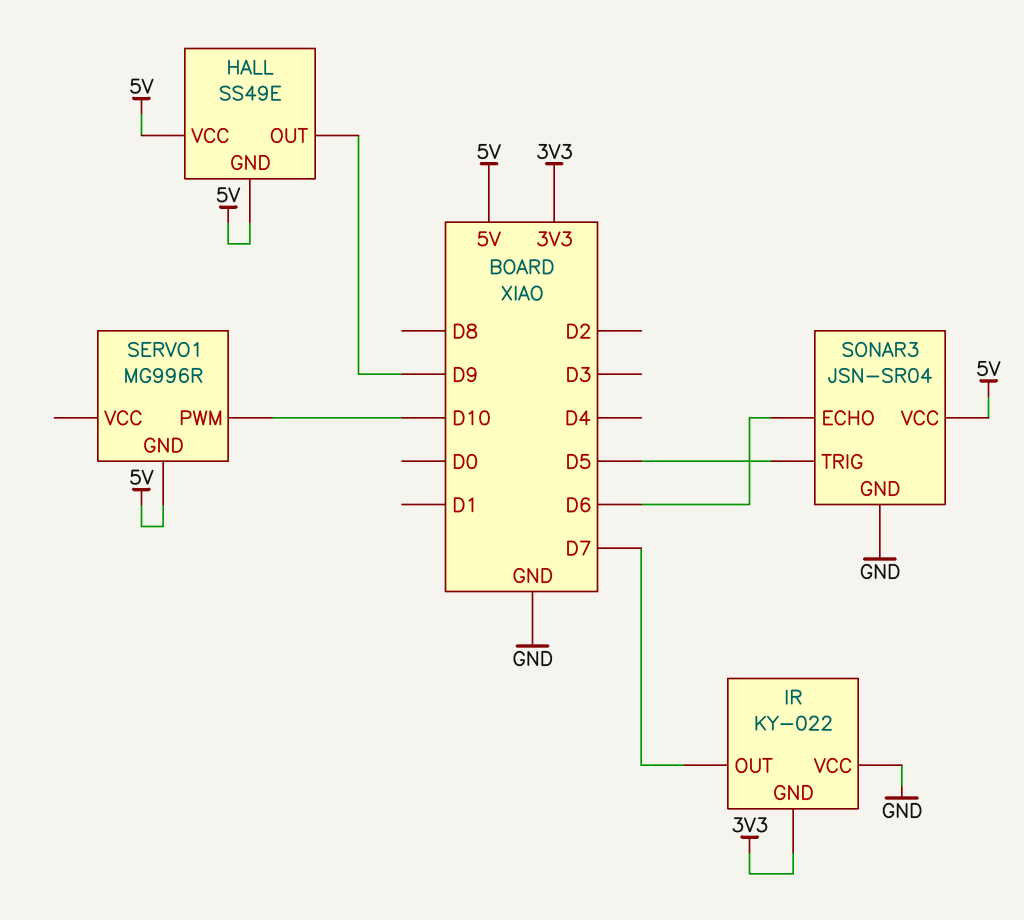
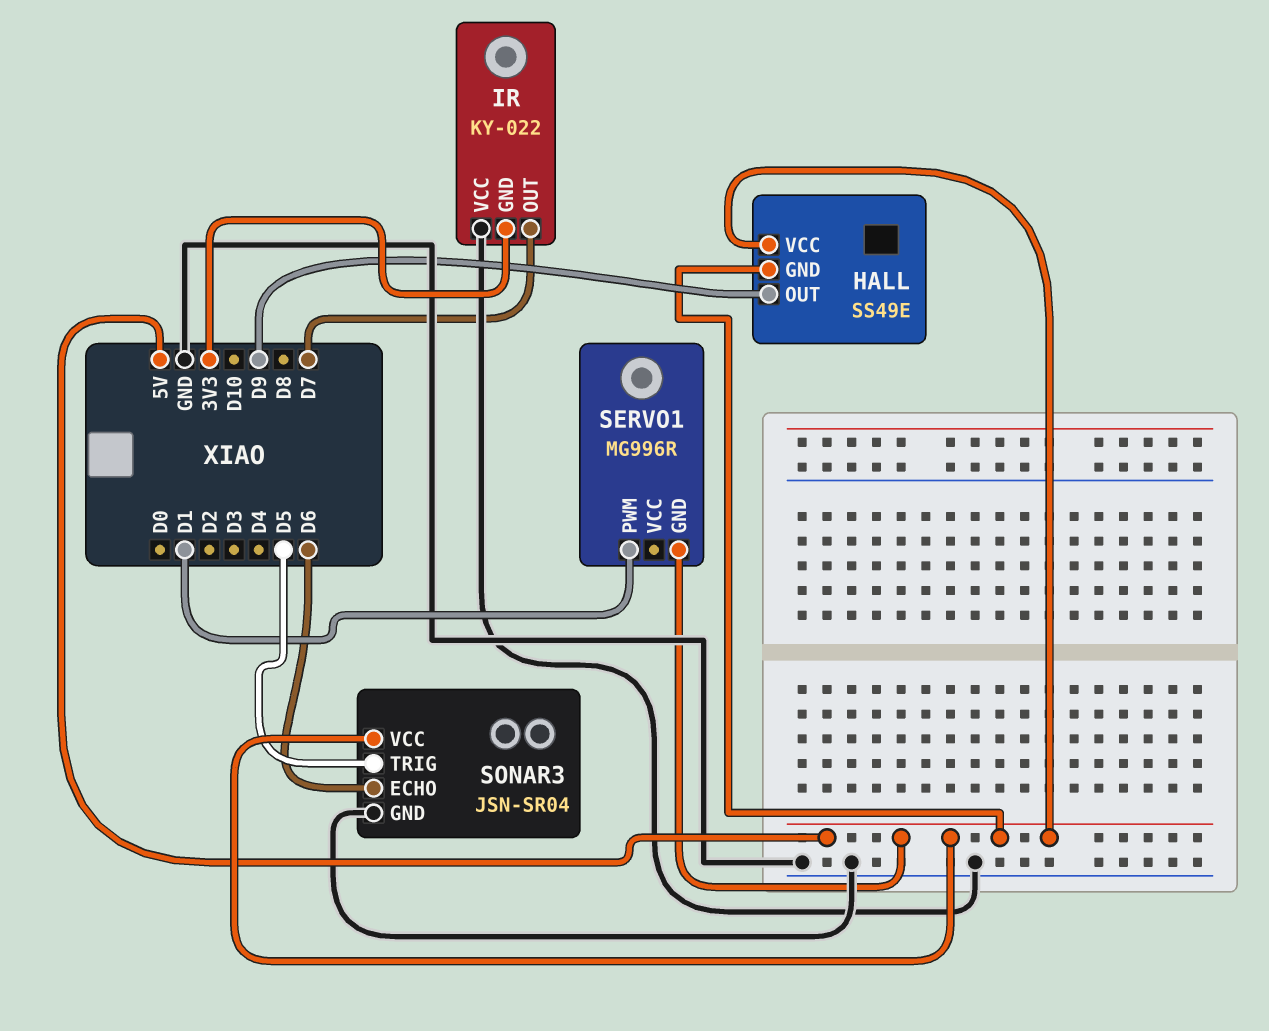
SERVO1 pin PWM: D10 -> D1

